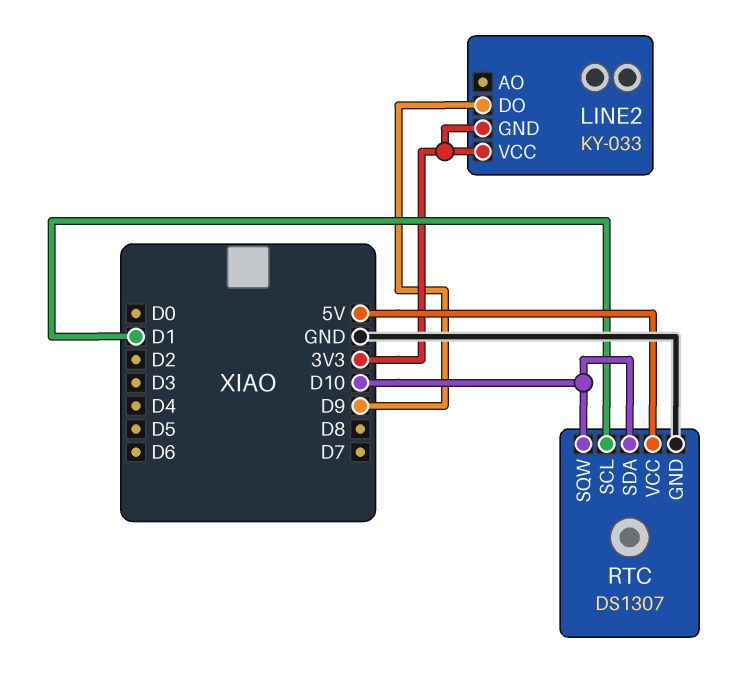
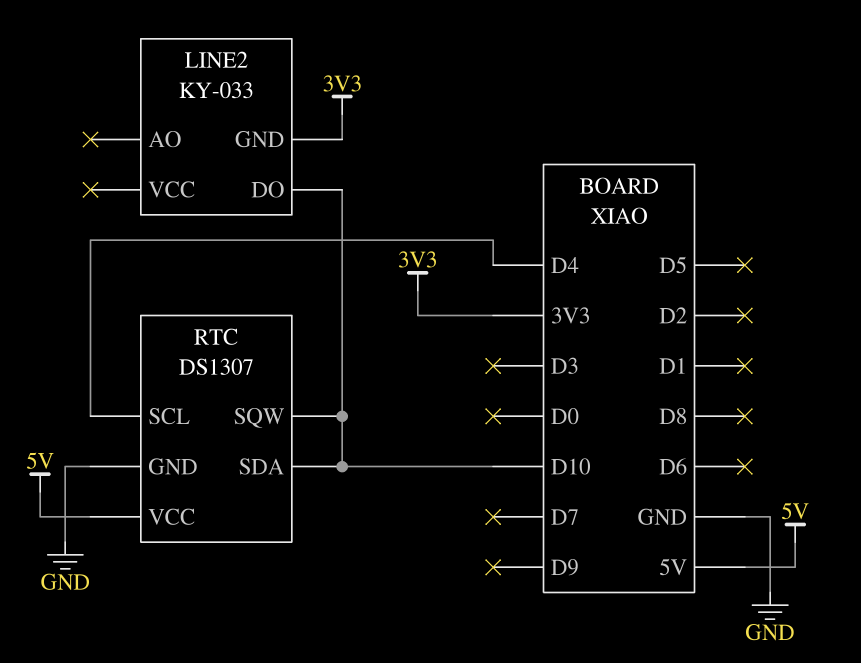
LINE2 pin DO: D9 -> D10
LINE2 pin VCC: 3V3 -> none
RTC pin SCL: D1 -> D4

